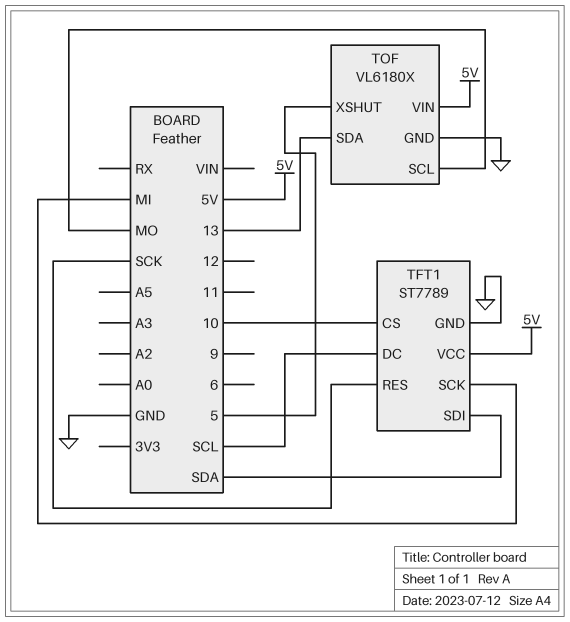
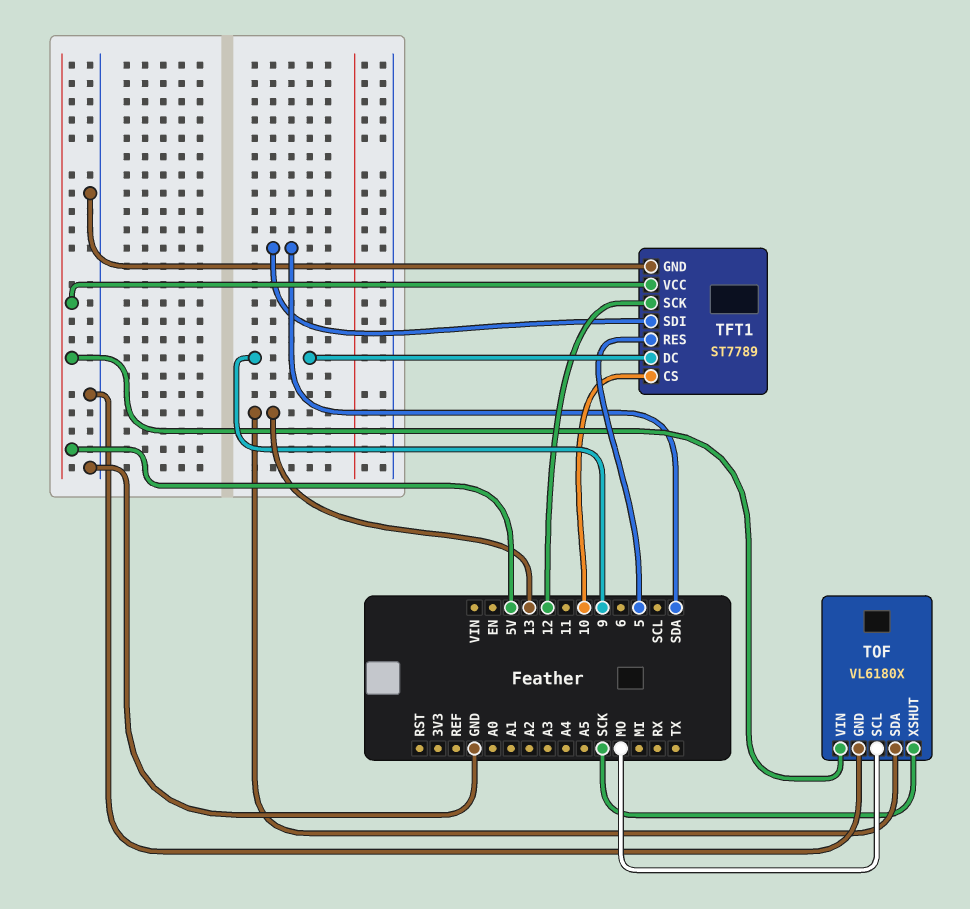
TFT1 pin DC: SCL -> 9
TFT1 pin RES: SCK -> 5
TFT1 pin SCK: MI -> 12
TOF pin XSHUT: 5 -> SCK

